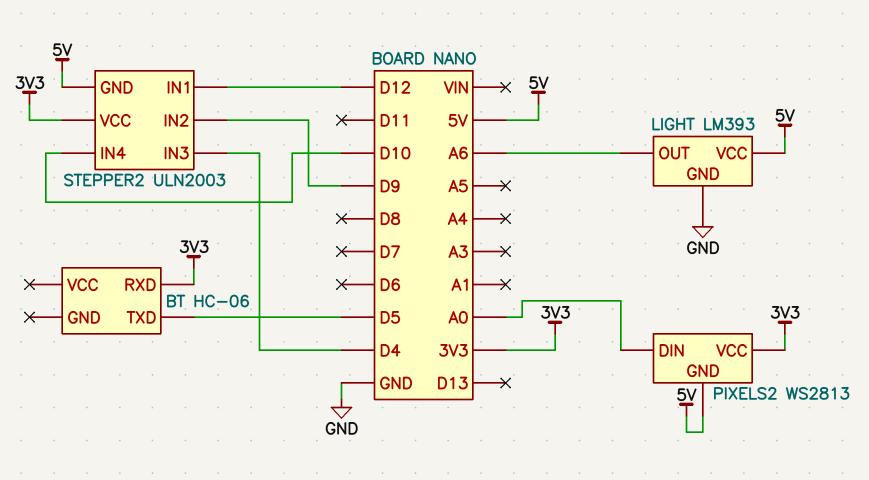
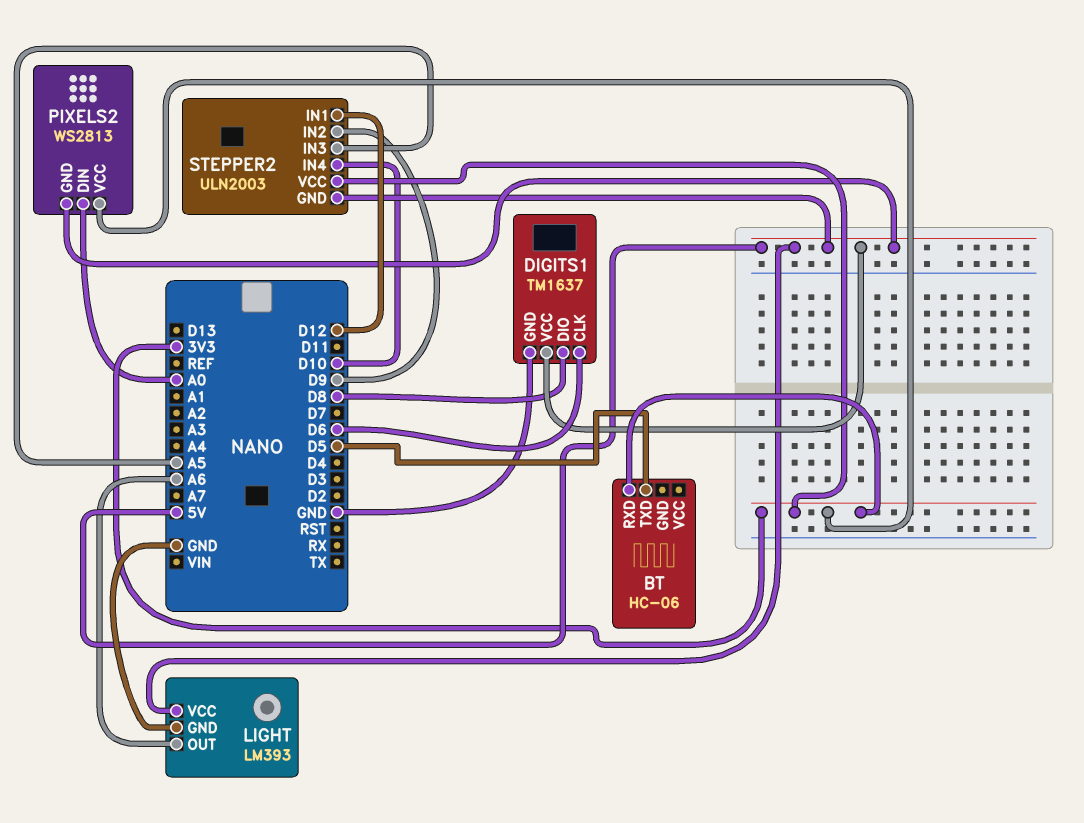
DIGITS1: none -> TM1637
DIGITS1 pin CLK: none -> D6
DIGITS1 pin DIO: none -> D8
DIGITS1 pin GND: none -> GND
DIGITS1 pin VCC: none -> 5V
STEPPER2 pin IN3: D4 -> A5

